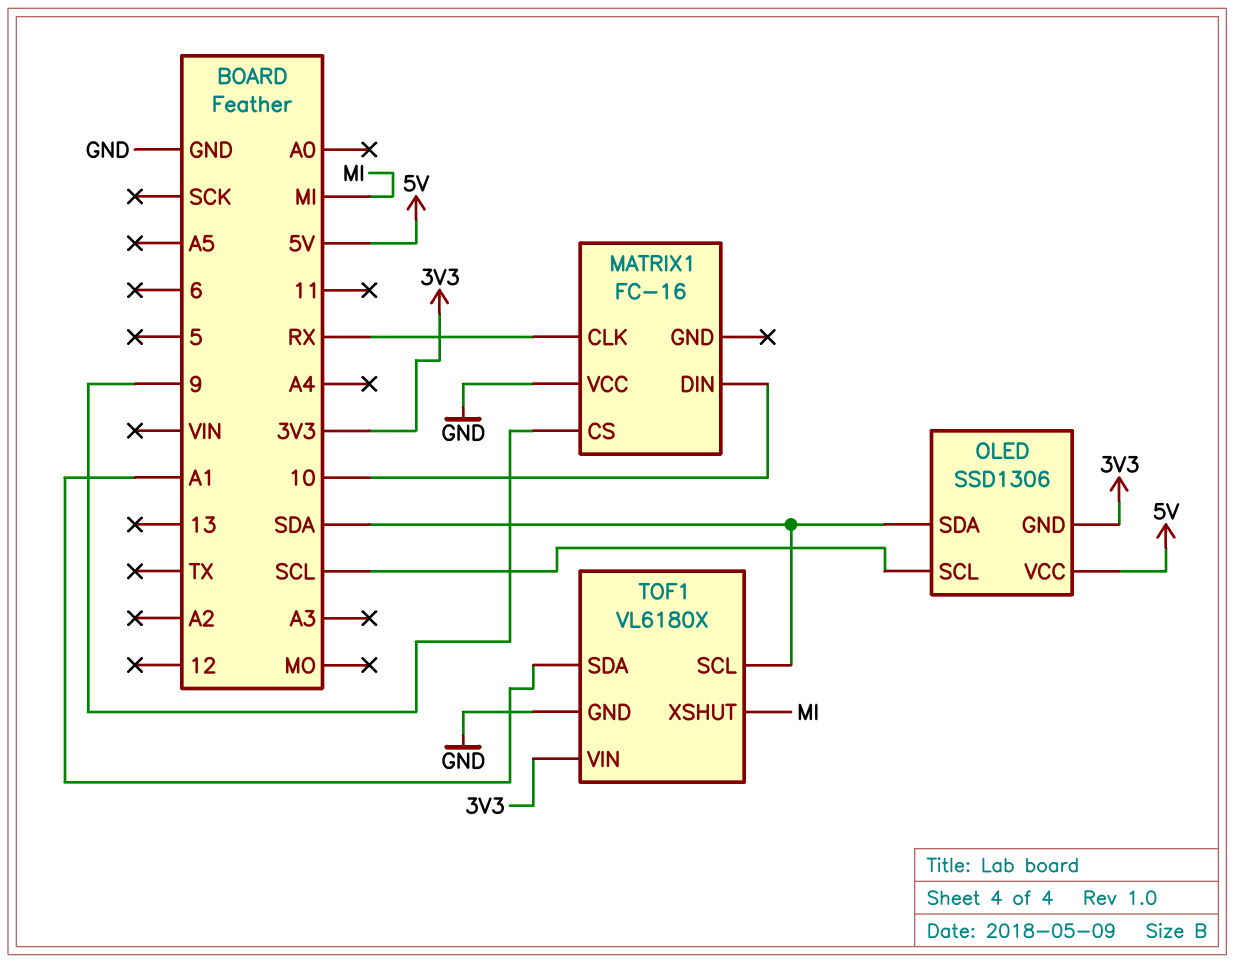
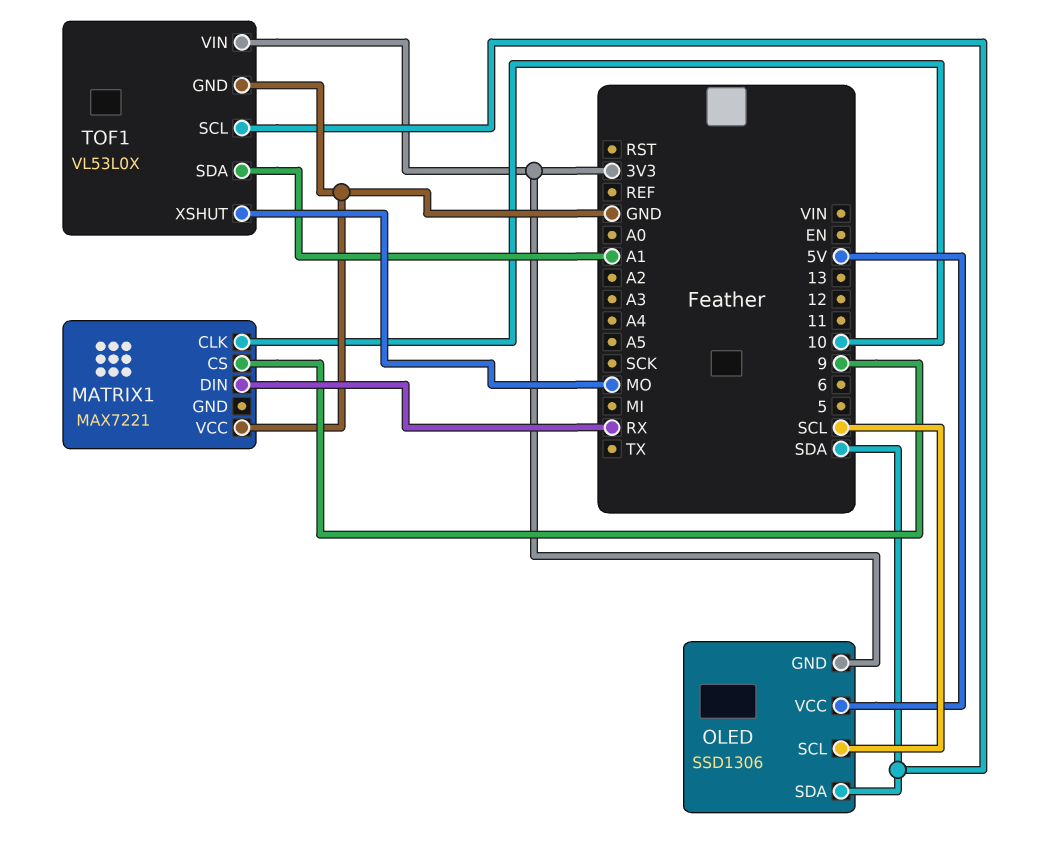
MATRIX1: FC-16 -> MAX7221
MATRIX1 pin CLK: RX -> 10
MATRIX1 pin DIN: 10 -> RX
TOF1: VL6180X -> VL53L0X
TOF1 pin XSHUT: MI -> MO

